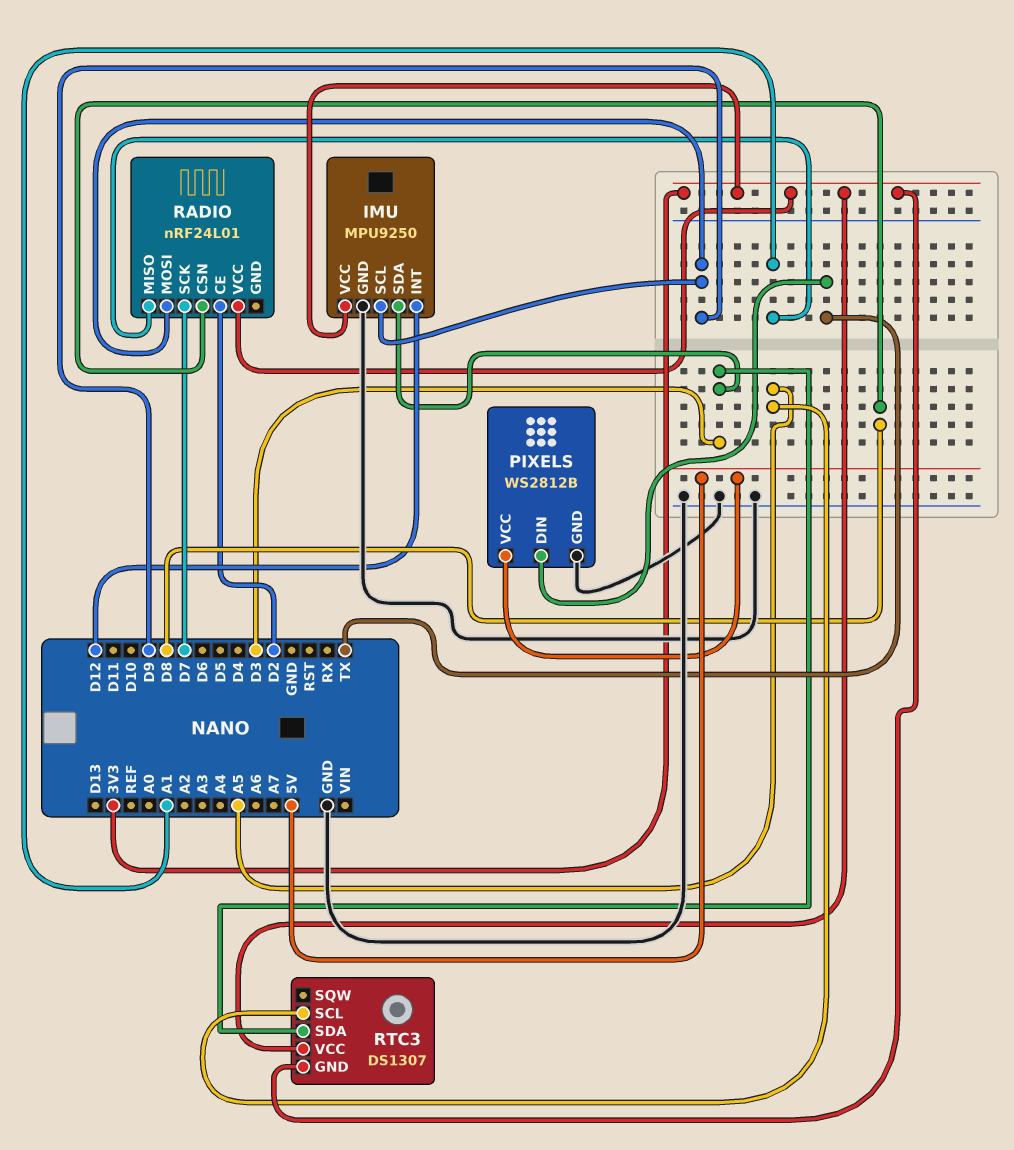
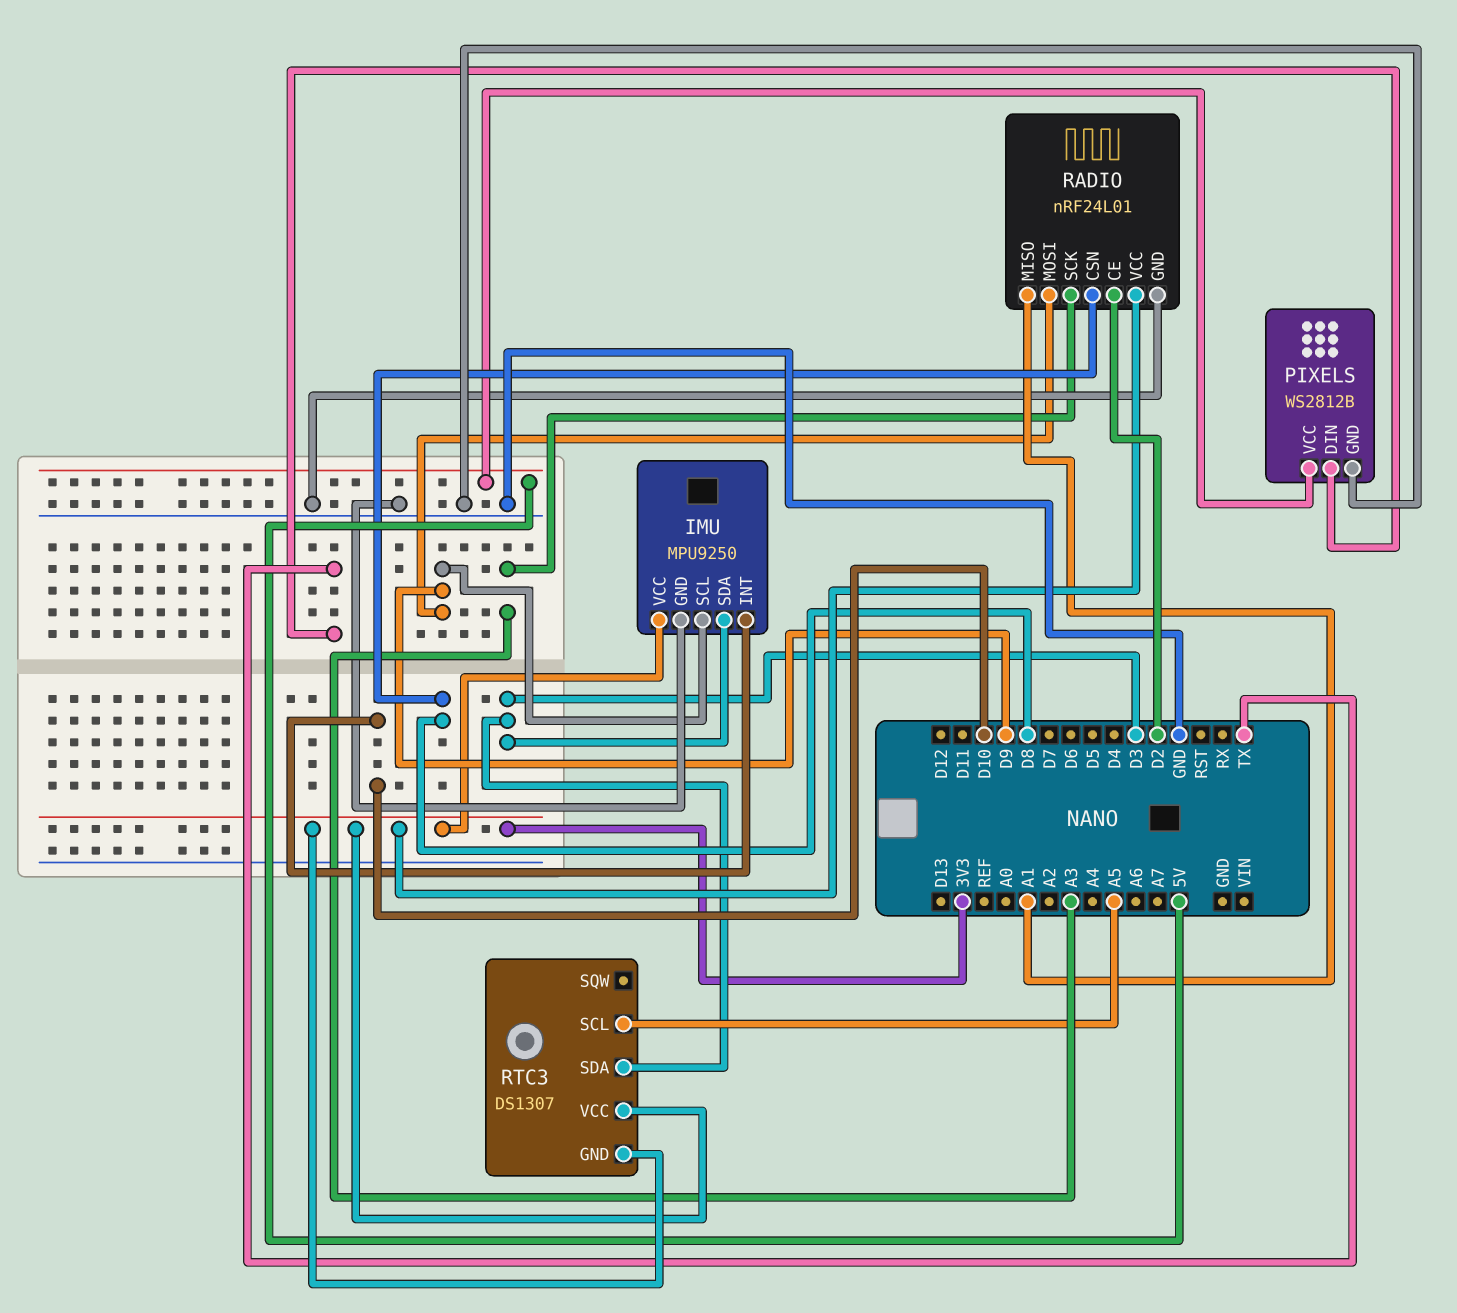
IMU pin INT: D12 -> D10
RADIO pin GND: none -> GND
RADIO pin SCK: D7 -> A3

